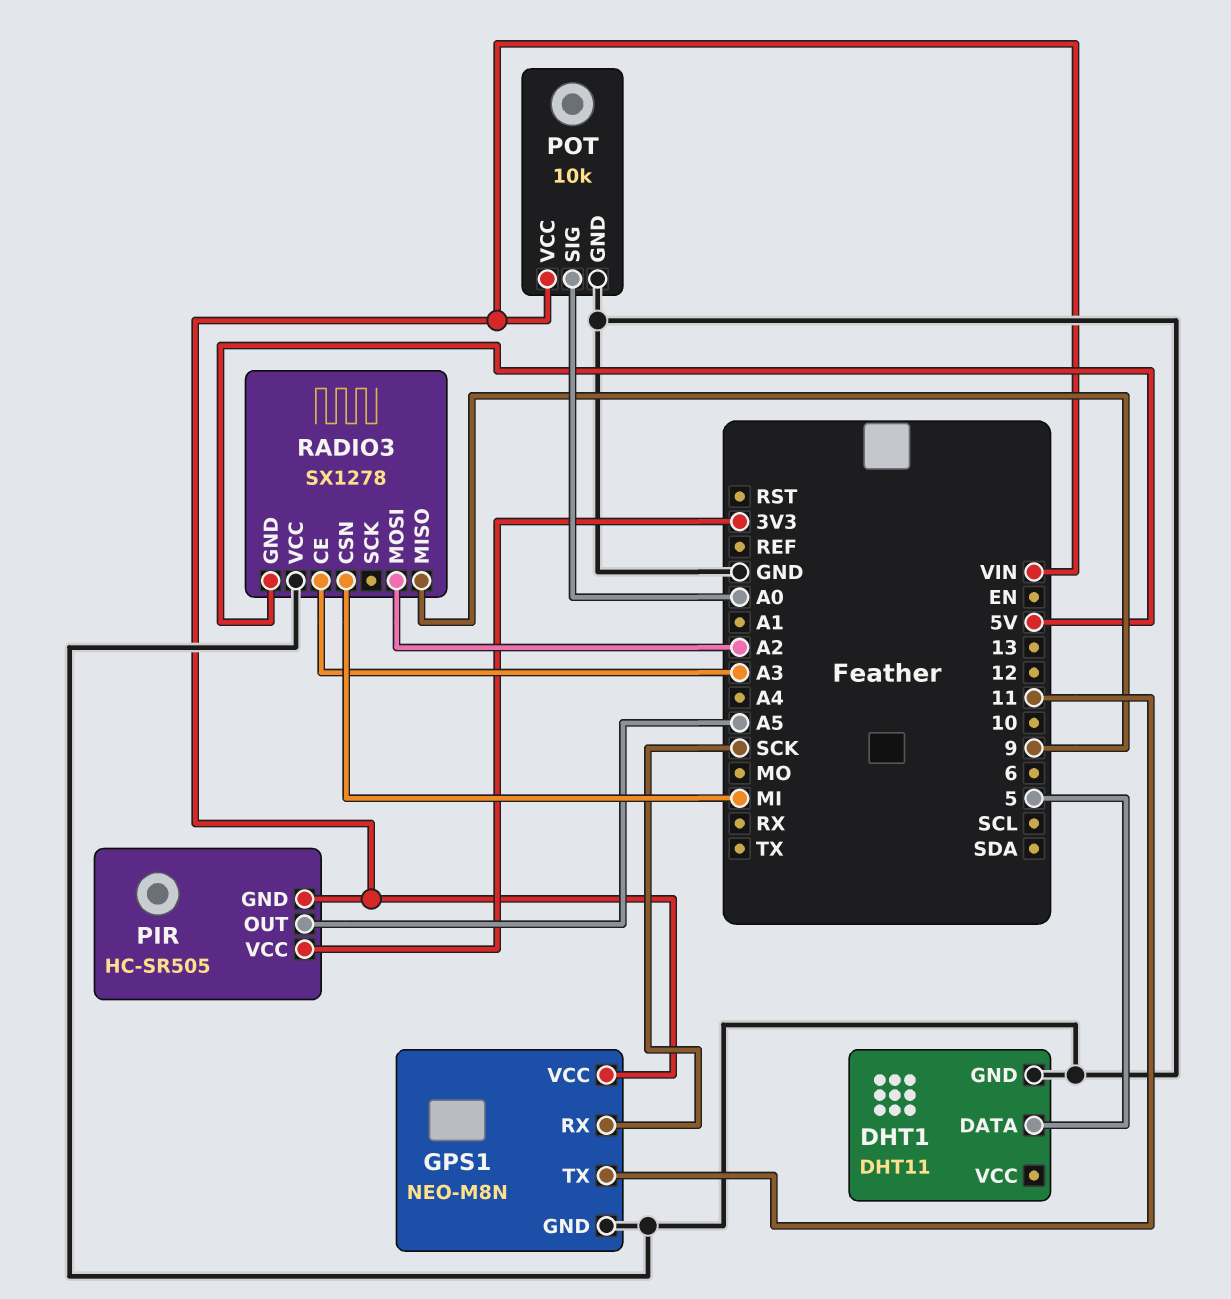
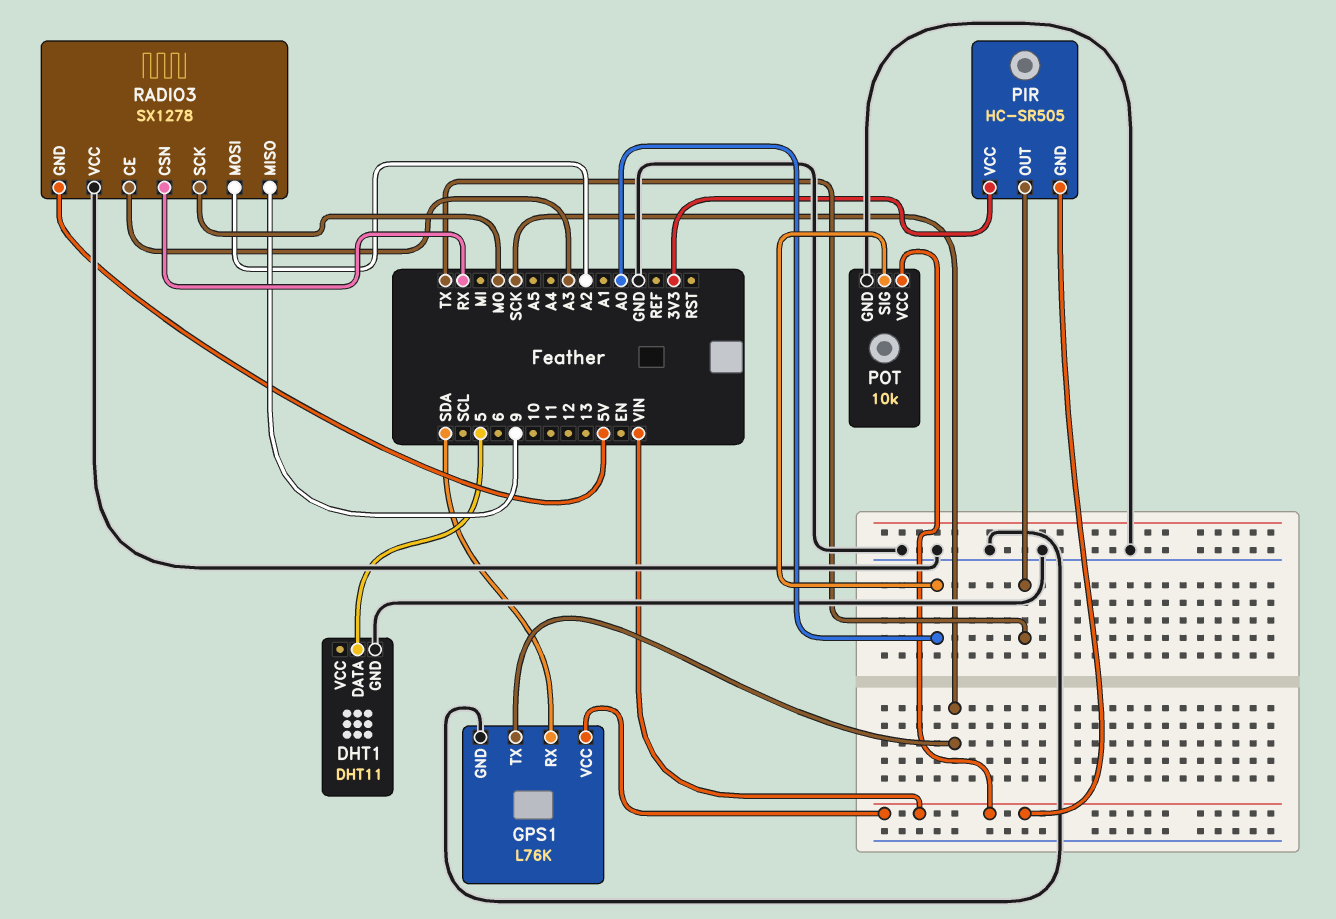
GPS1: NEO-M8N -> L76K
GPS1 pin RX: SCK -> SDA
GPS1 pin TX: 11 -> SCK
PIR pin OUT: A5 -> TX
RADIO3 pin CSN: MI -> RX
RADIO3 pin SCK: none -> MO

